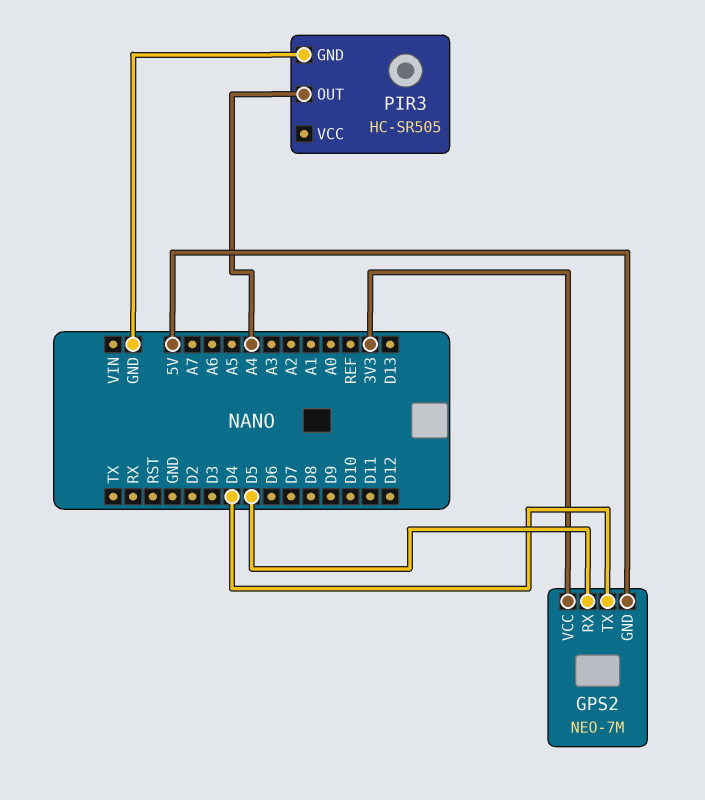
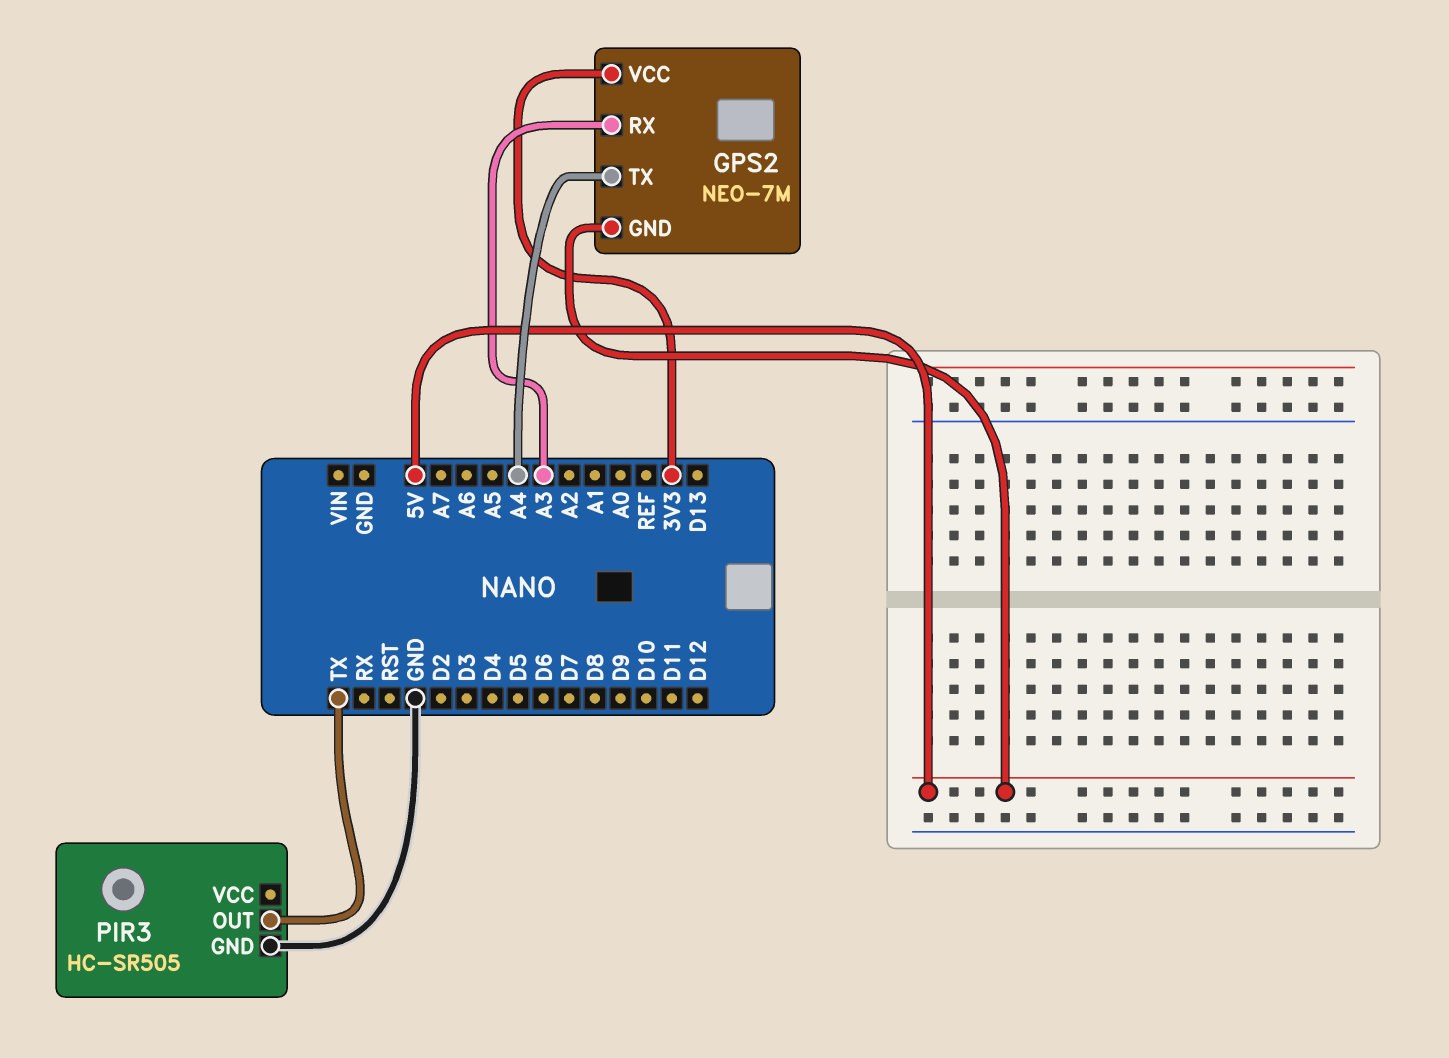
GPS2 pin RX: D5 -> A3
GPS2 pin TX: D4 -> A4
PIR3 pin OUT: A4 -> TX

